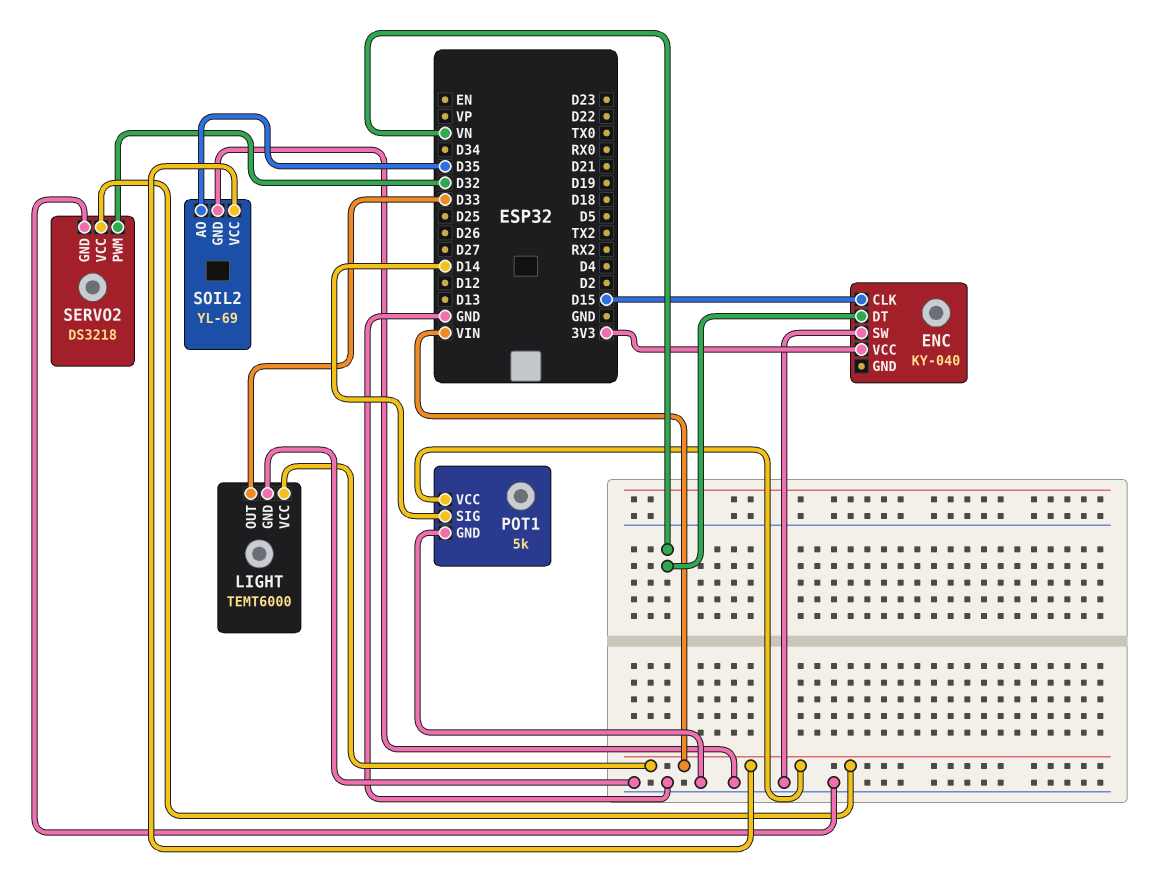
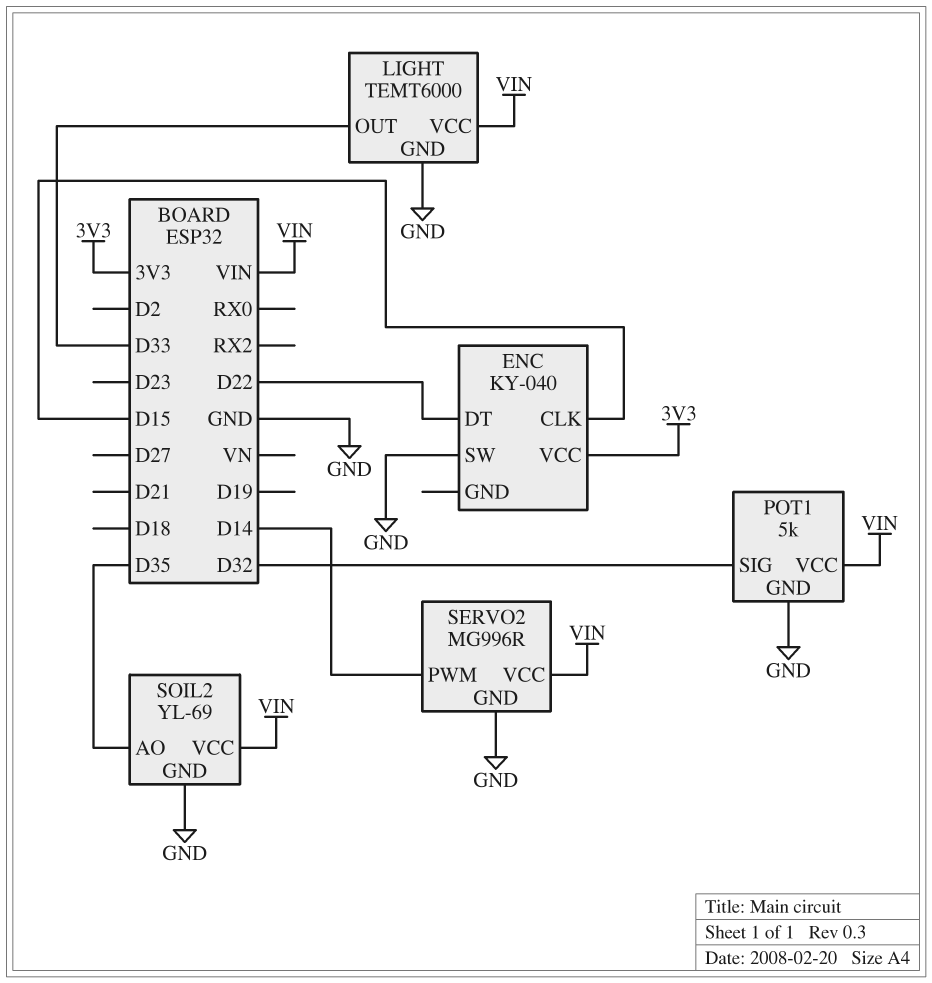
ENC pin DT: VN -> D22
POT1 pin SIG: D14 -> D32
SERVO2: DS3218 -> MG996R
SERVO2 pin PWM: D32 -> D14

